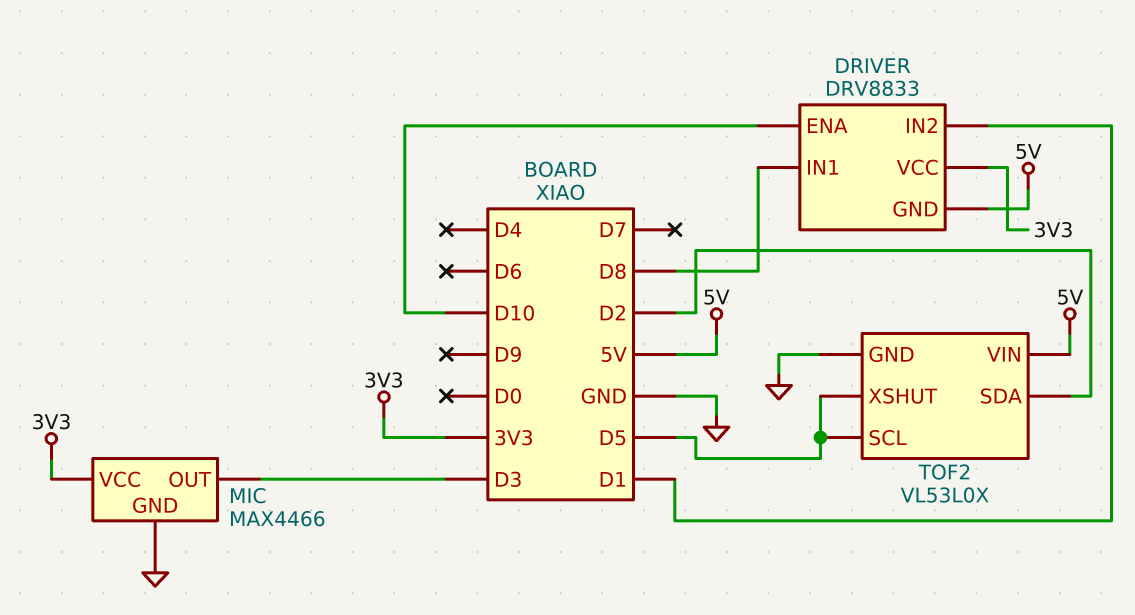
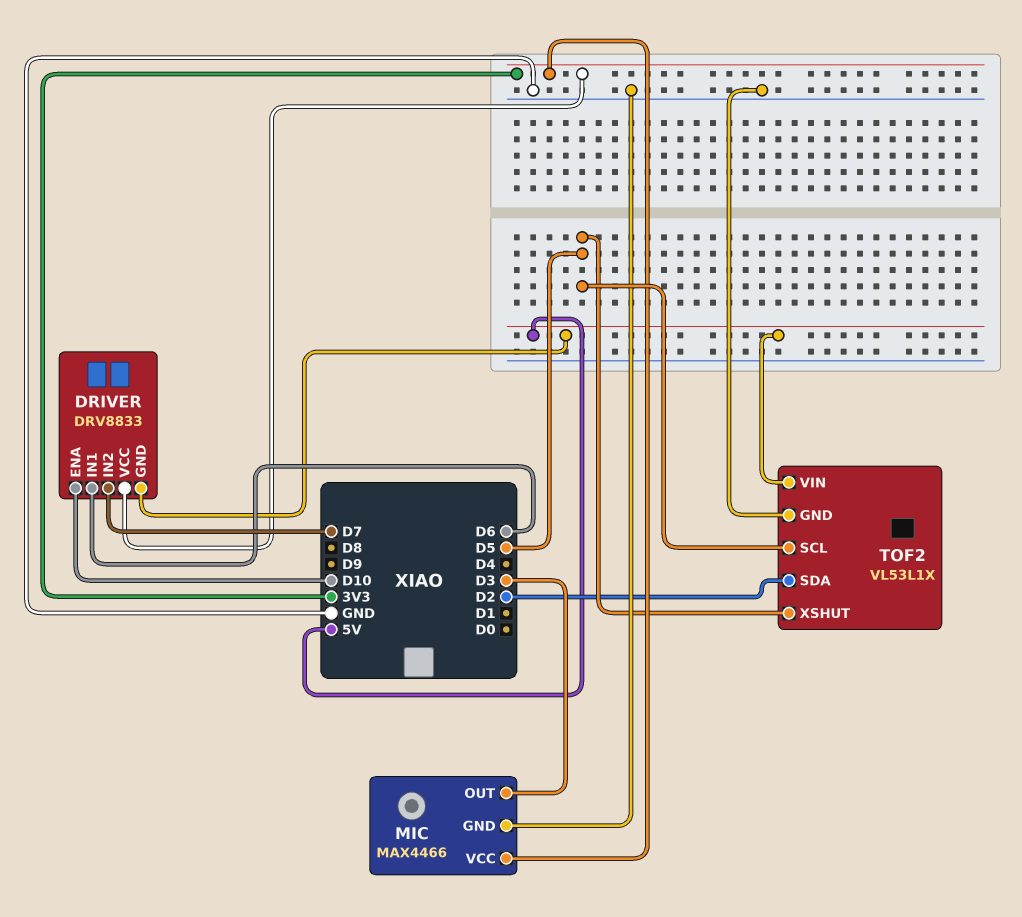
DRIVER pin IN1: D8 -> D6
DRIVER pin IN2: D1 -> D7
TOF2: VL53L0X -> VL53L1X

